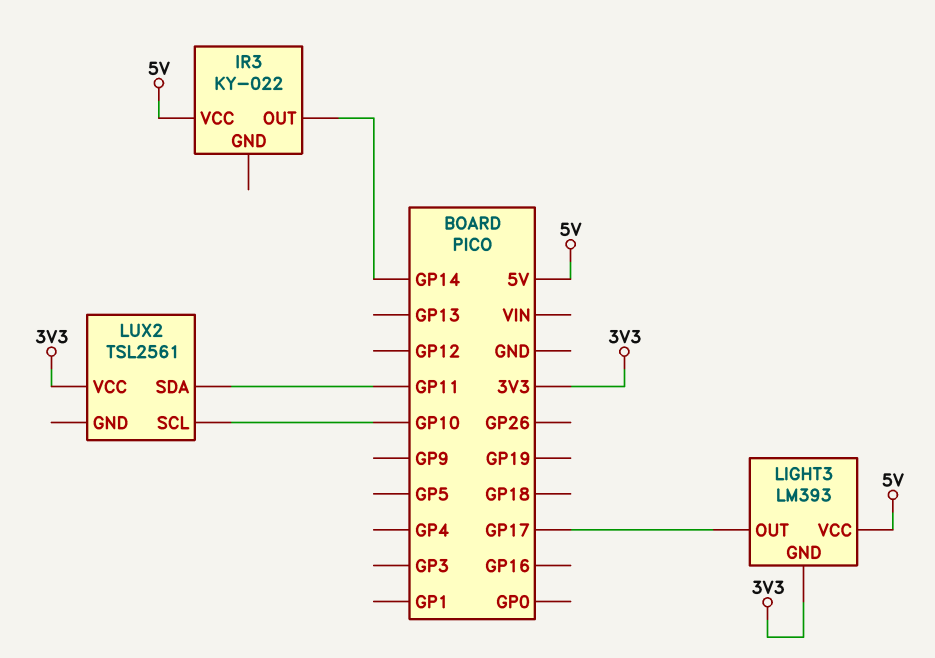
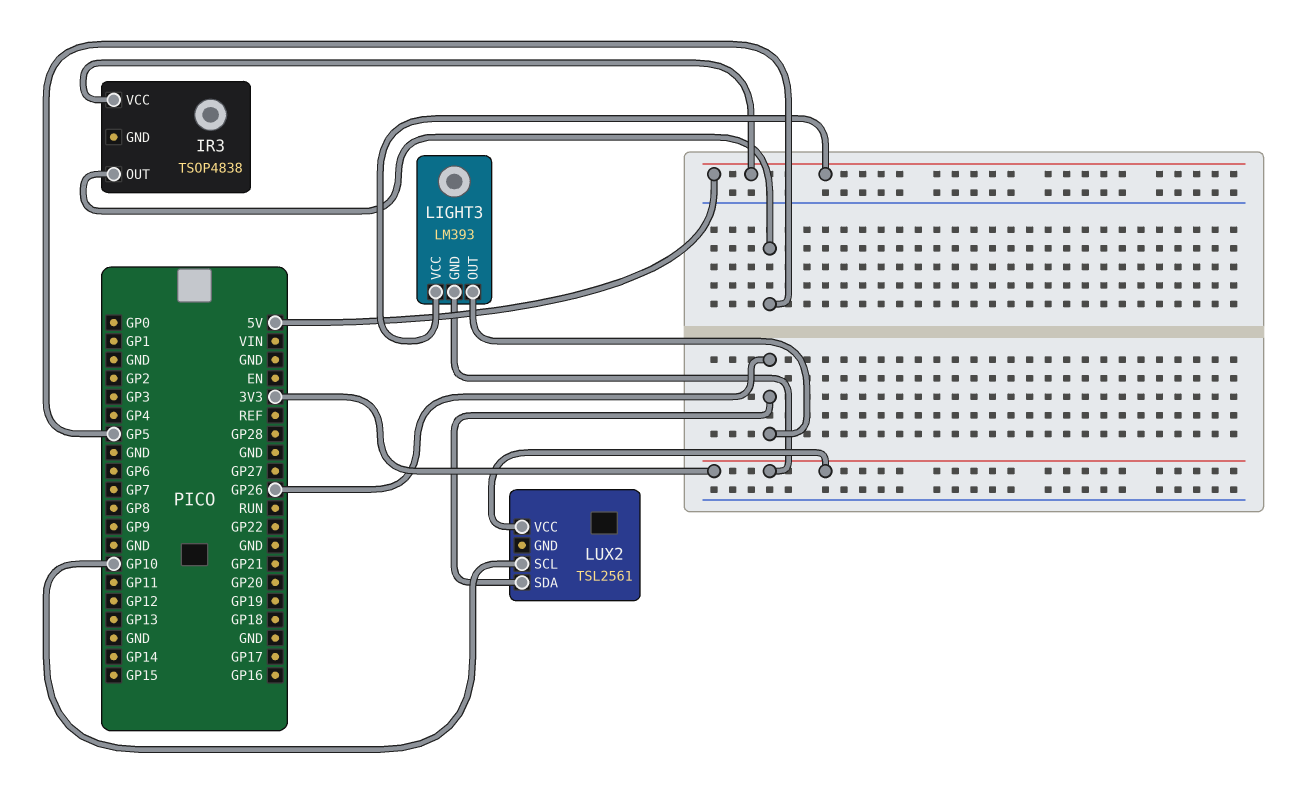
IR3: KY-022 -> TSOP4838
IR3 pin OUT: GP14 -> GP5
LIGHT3 pin OUT: GP17 -> GP26
LUX2 pin SDA: GP11 -> GP26

